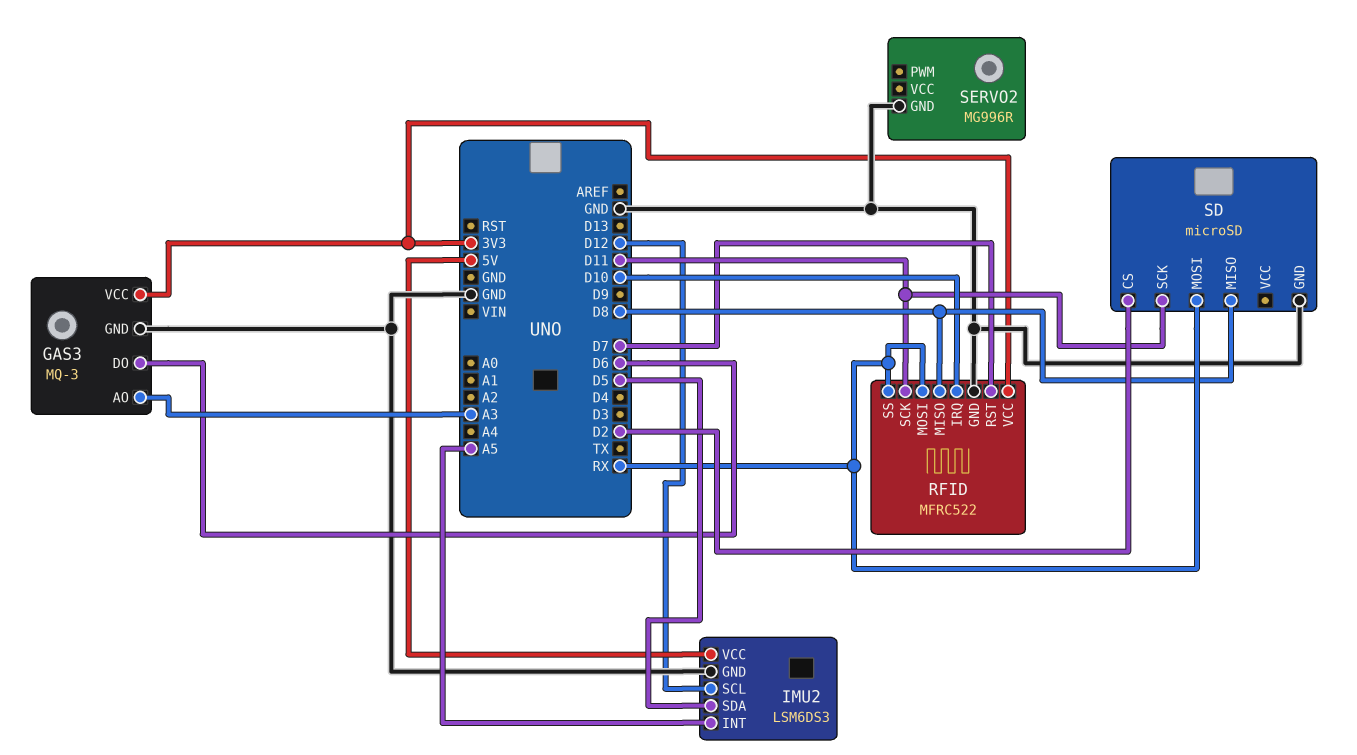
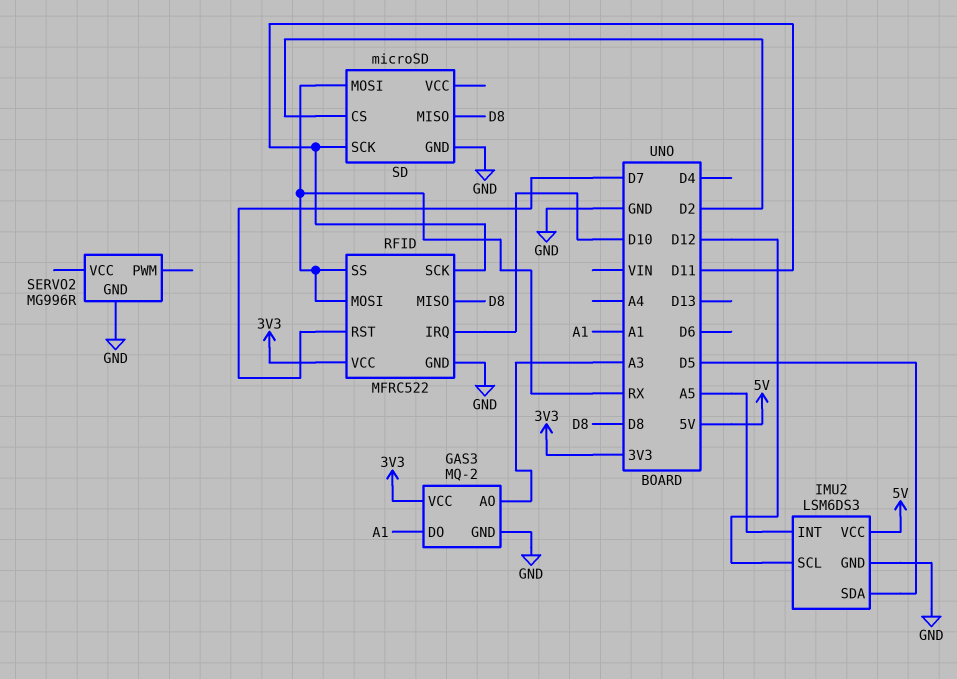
GAS3: MQ-3 -> MQ-2
GAS3 pin DO: D6 -> A1

